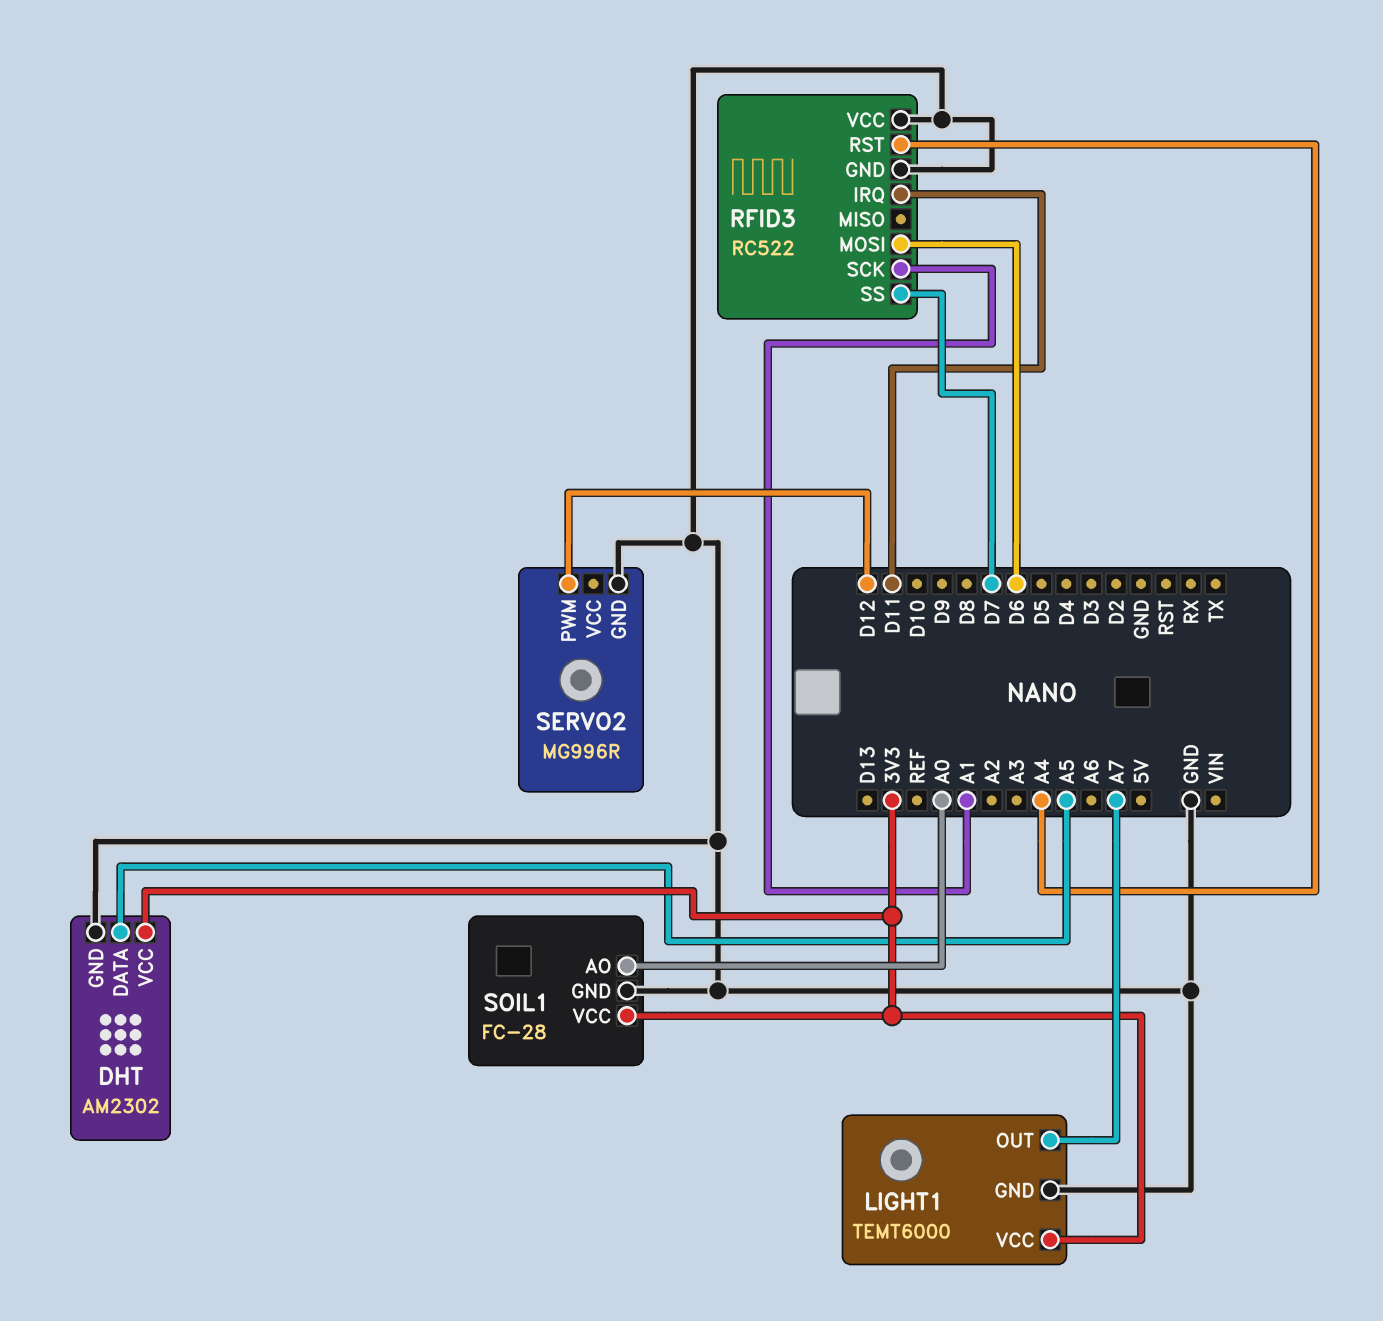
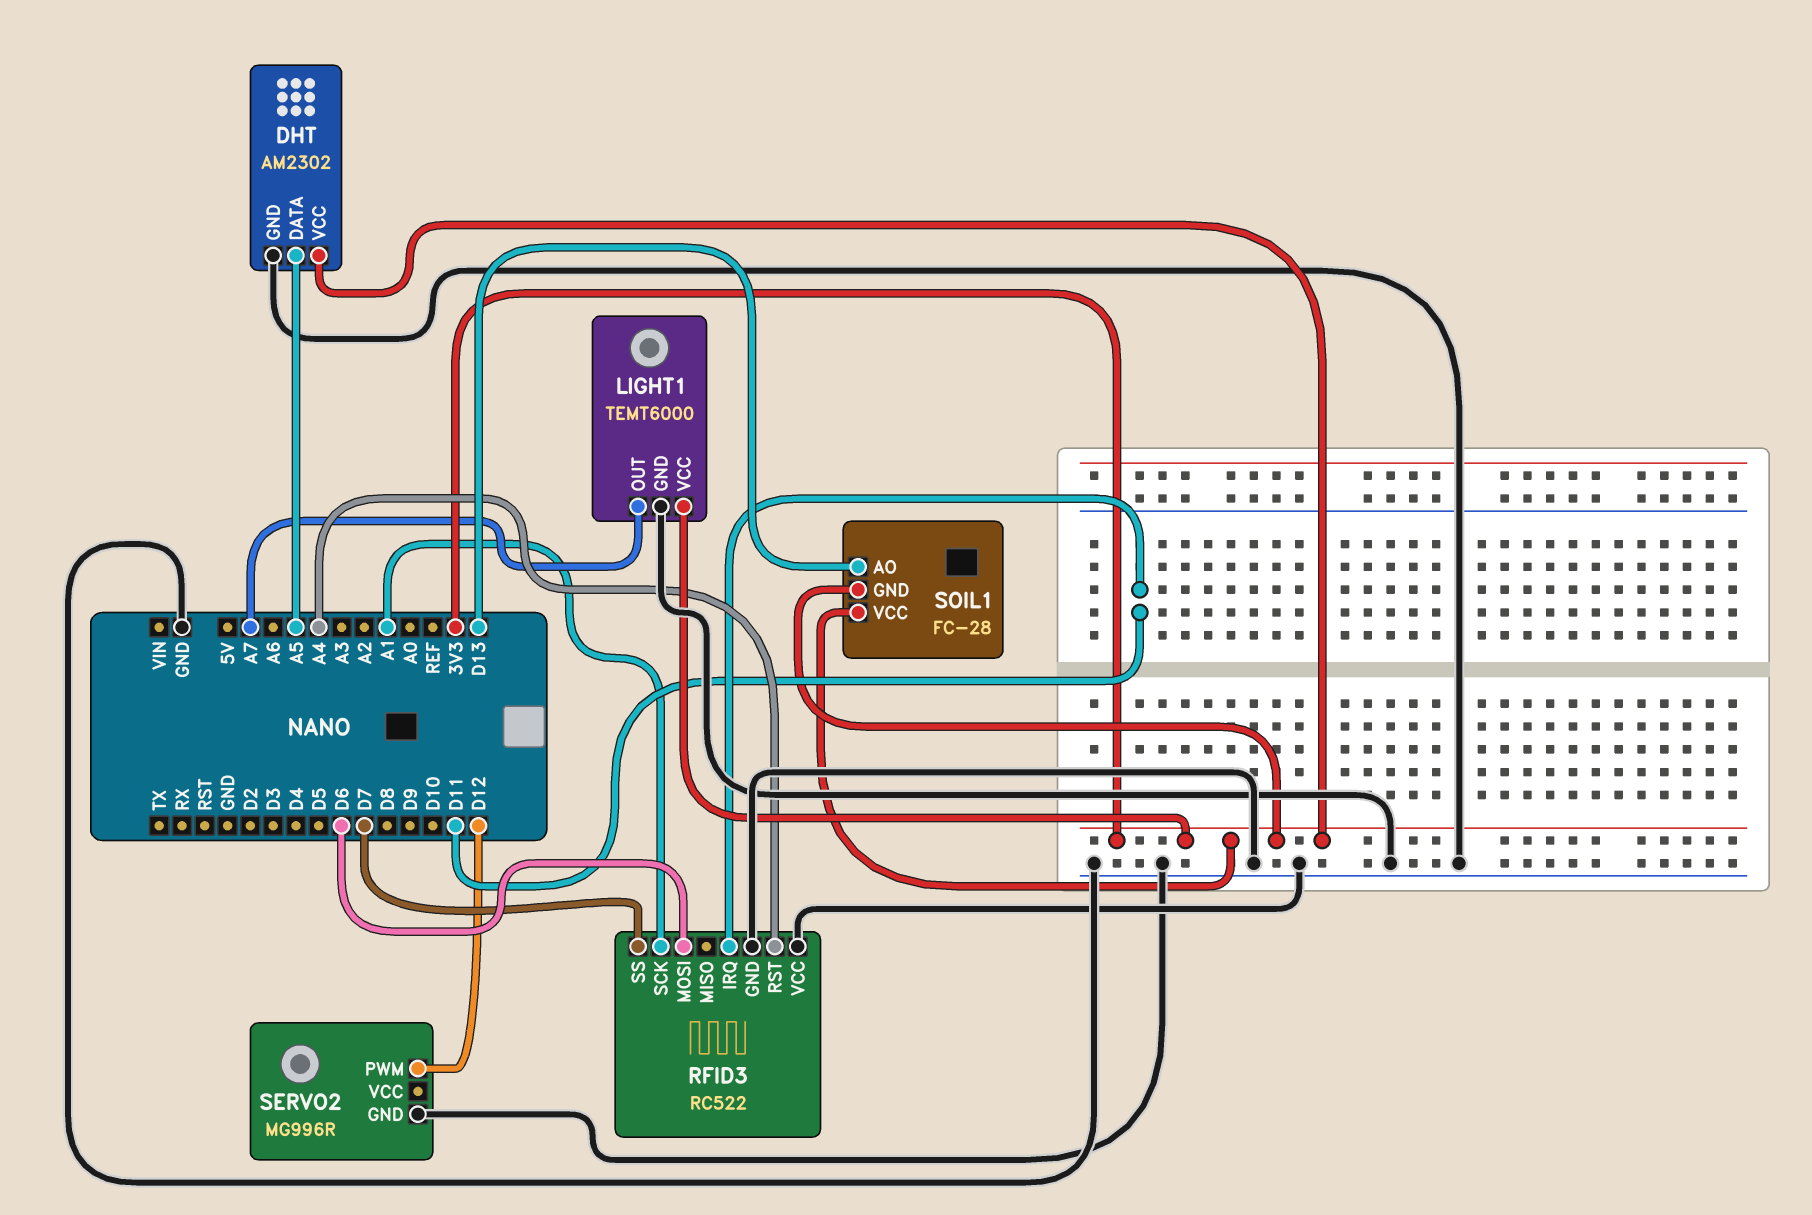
SOIL1 pin AO: A0 -> D13
SOIL1 pin GND: GND -> 3V3

